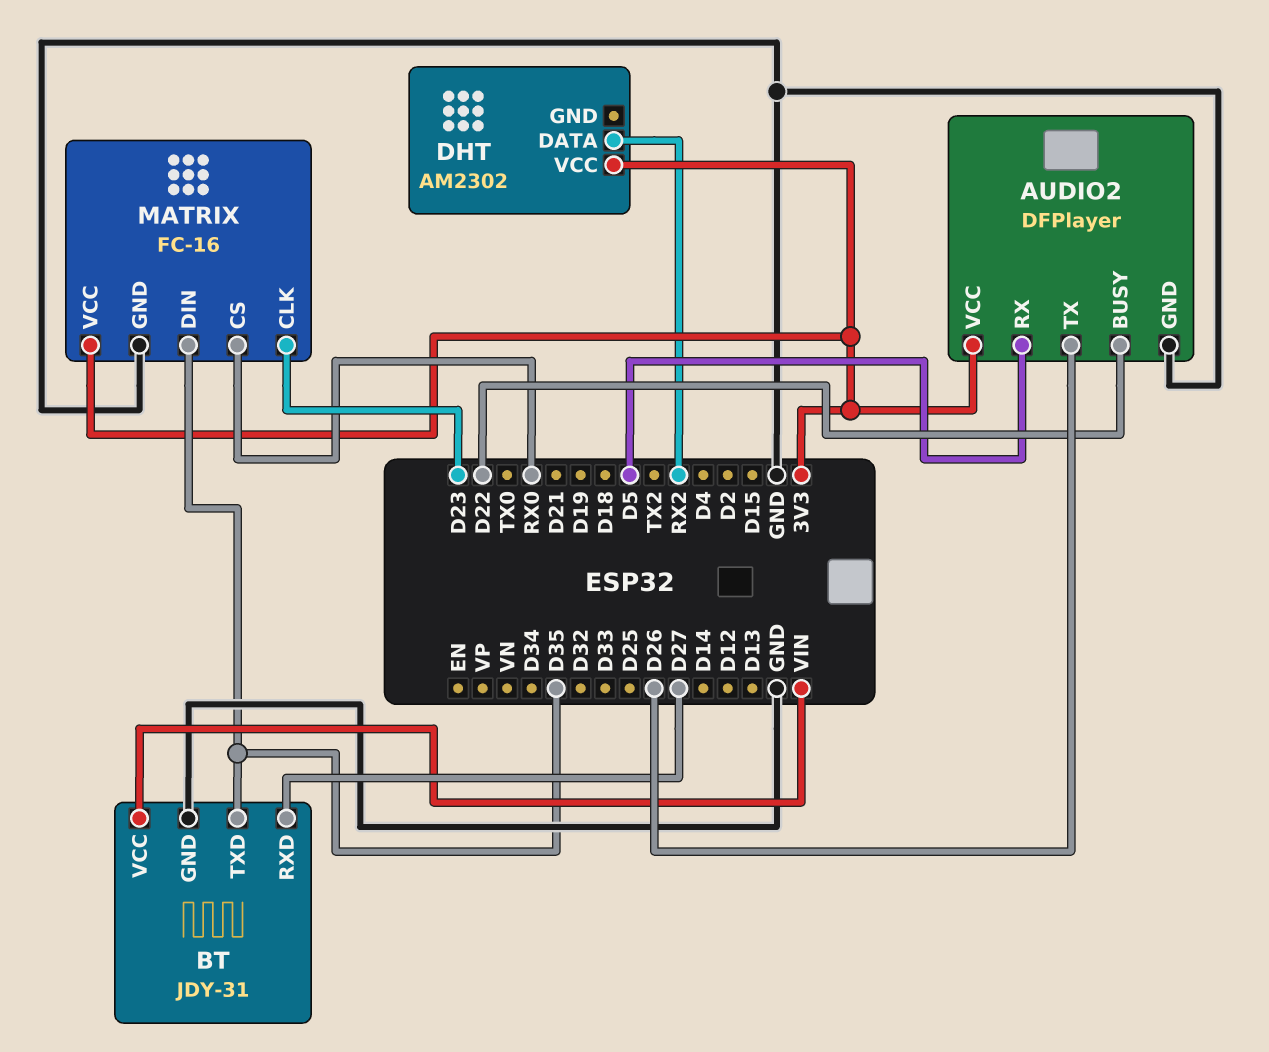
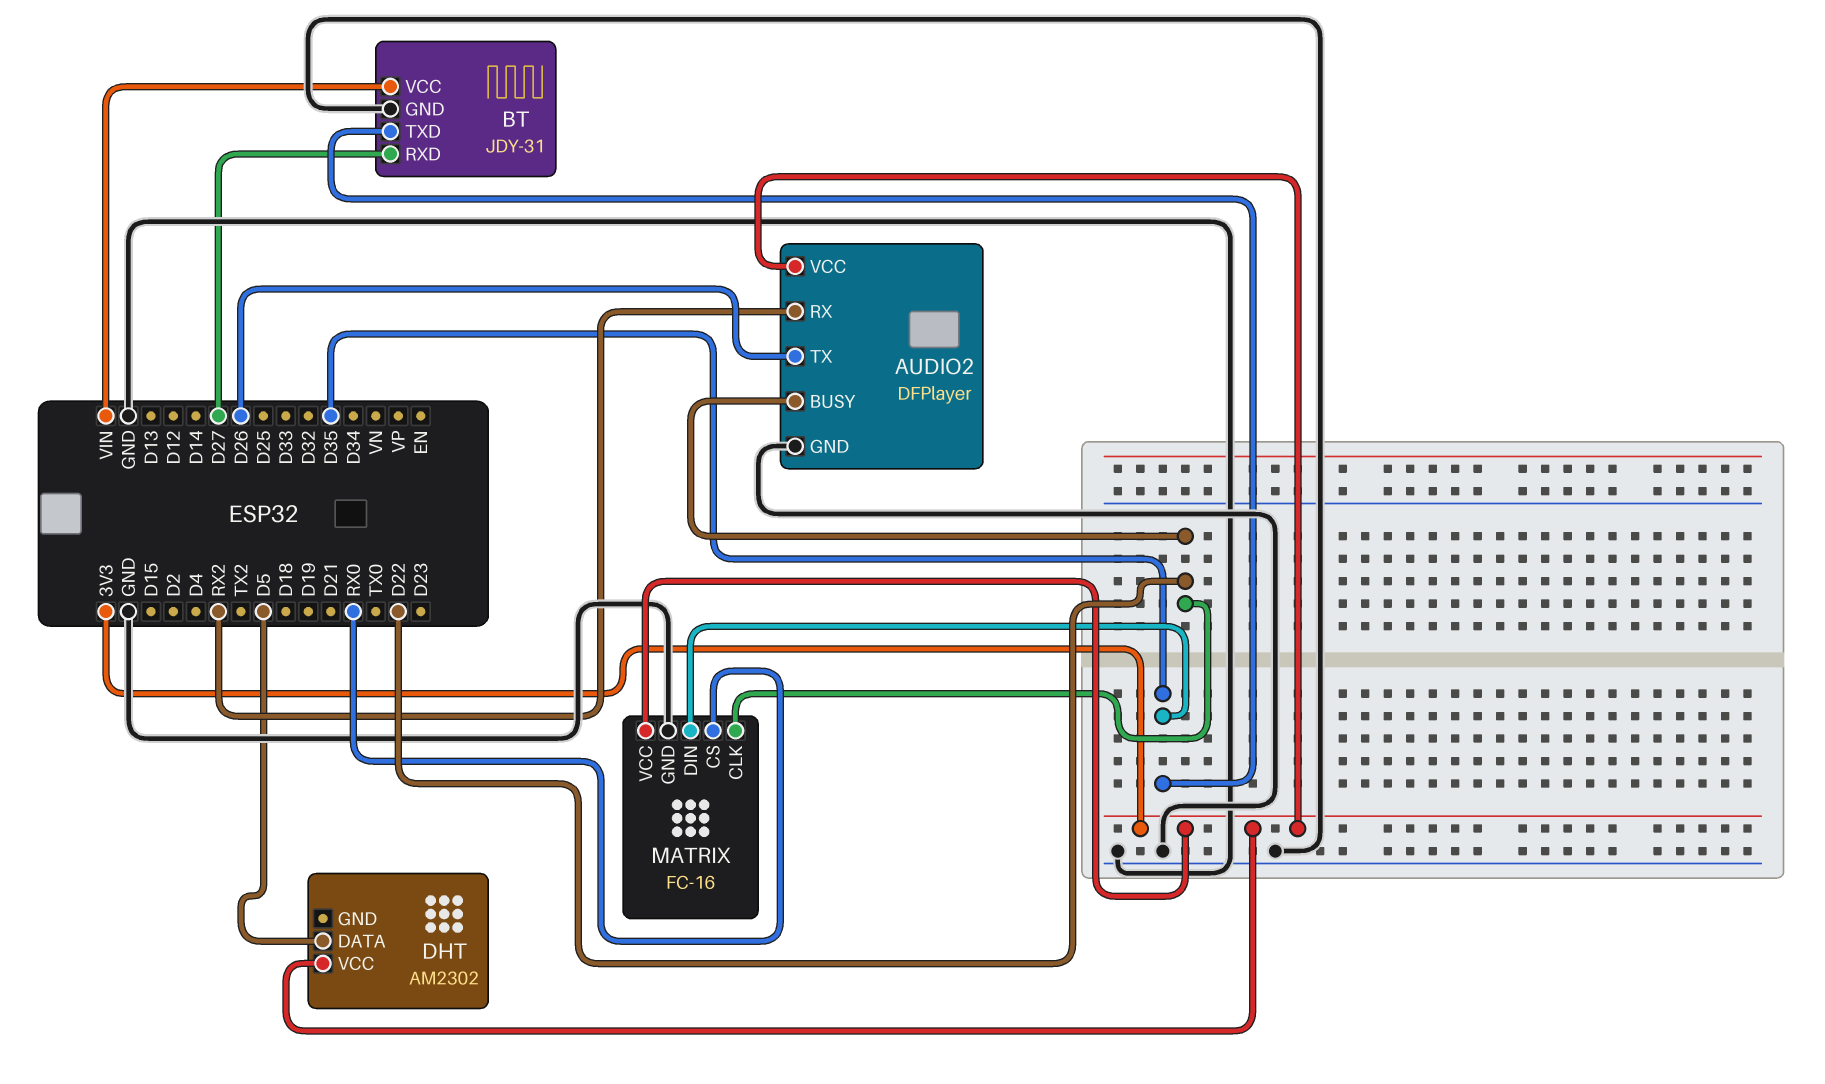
AUDIO2 pin RX: D5 -> RX2
DHT pin DATA: RX2 -> D5
MATRIX pin CLK: D23 -> D22

